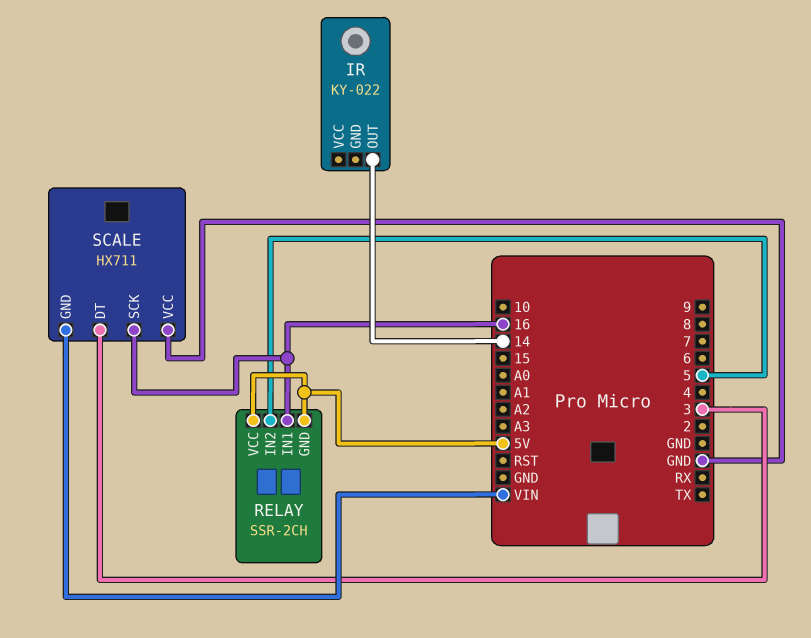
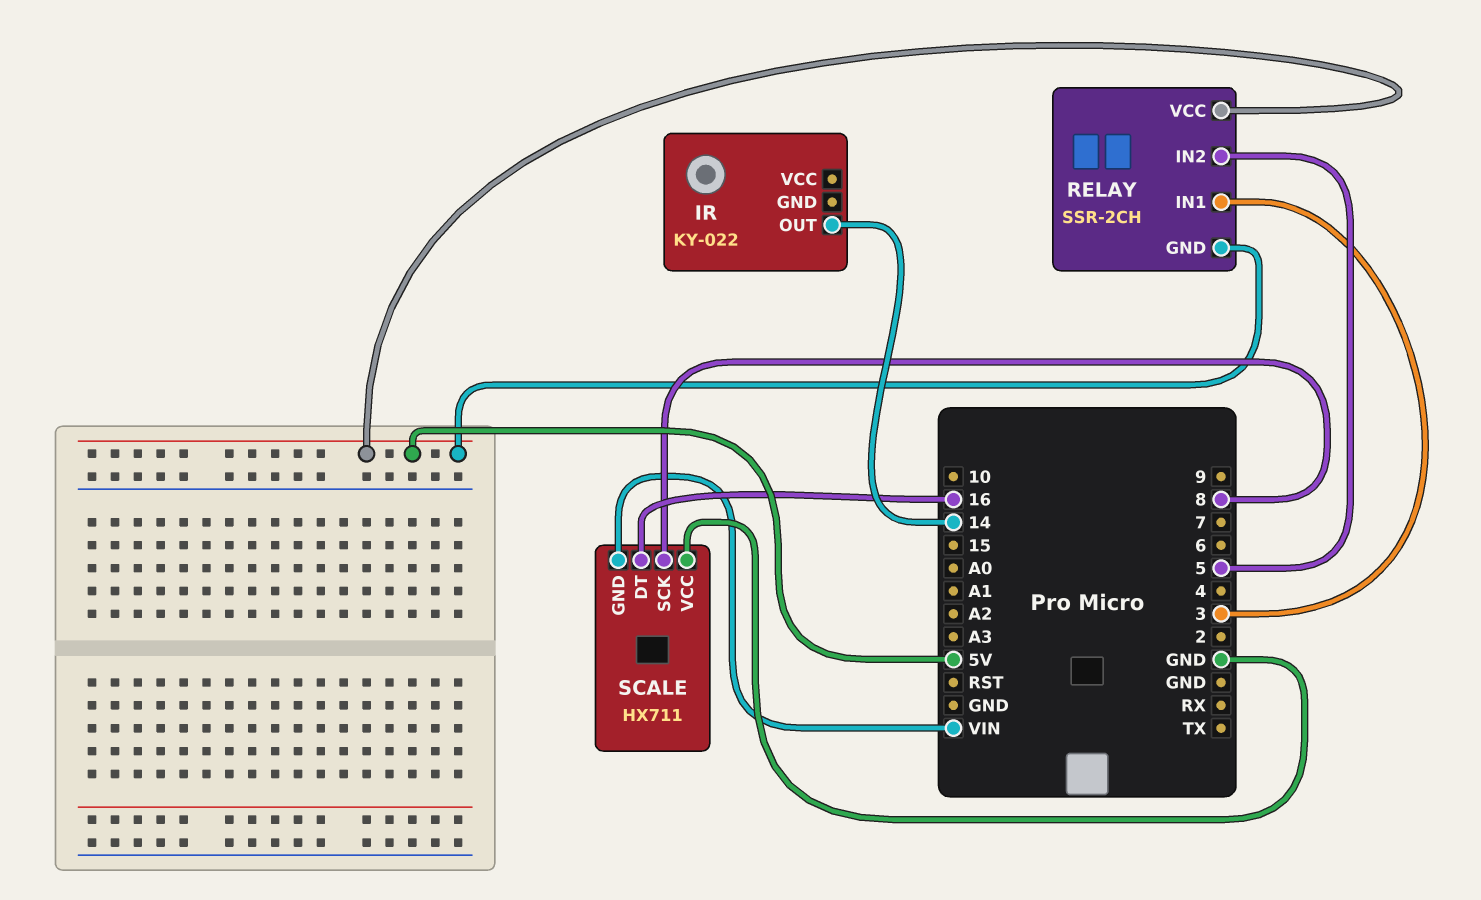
RELAY pin IN1: 16 -> 3
SCALE pin DT: 3 -> 16
SCALE pin SCK: 16 -> 8

